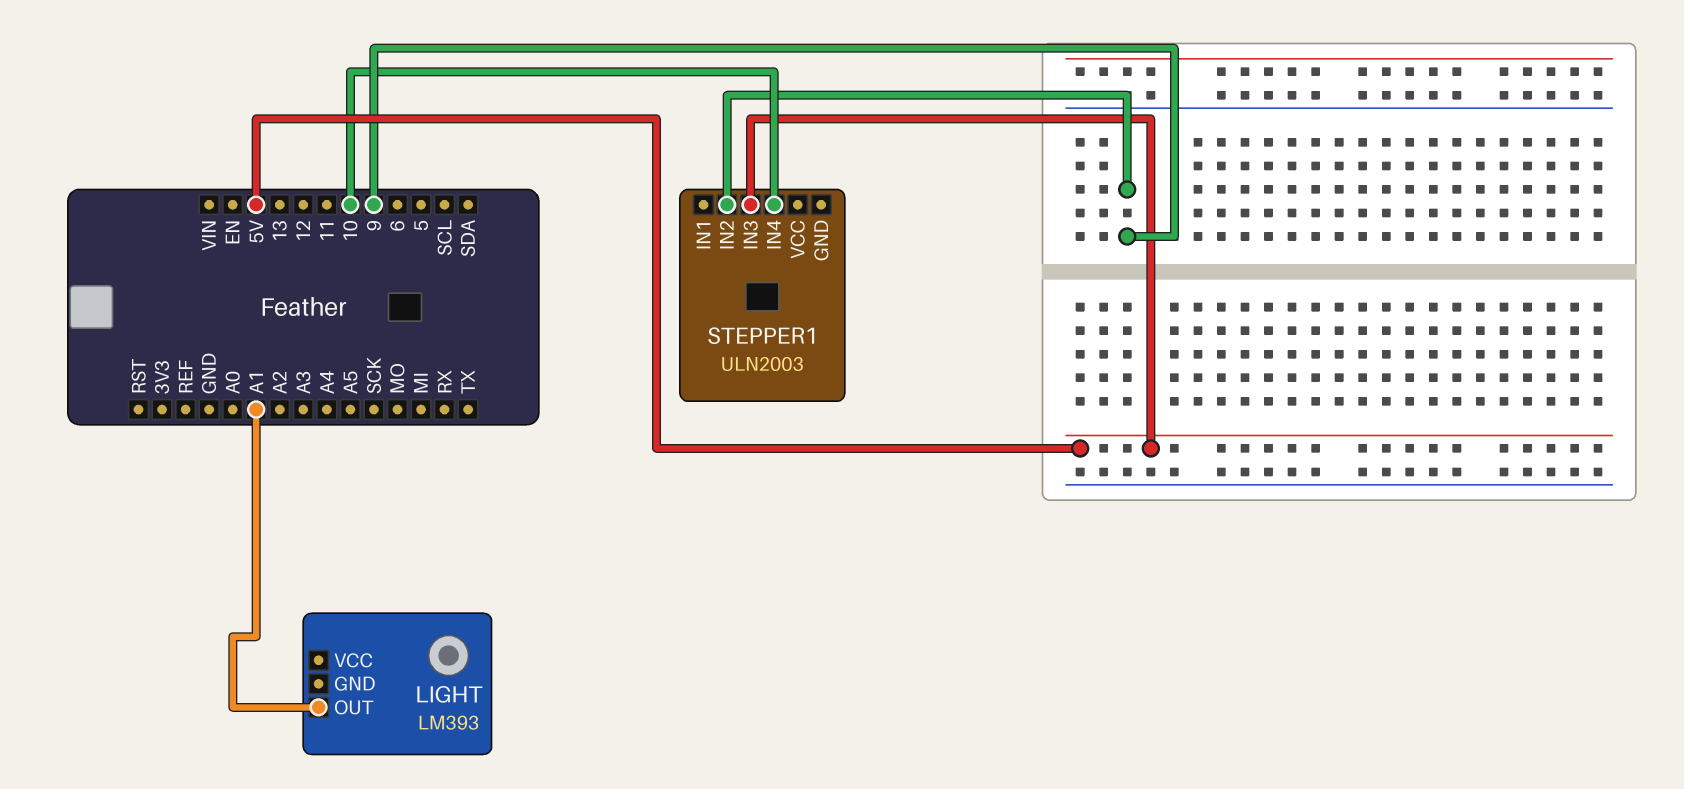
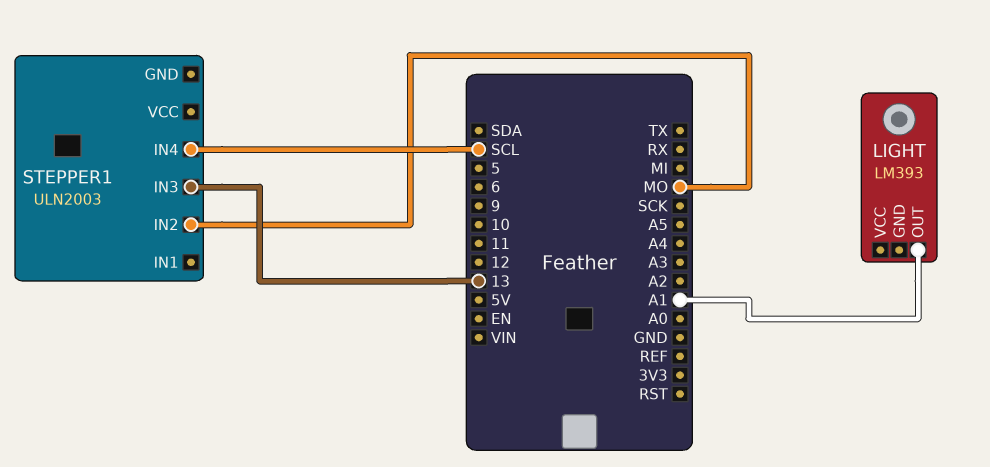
STEPPER1 pin IN2: 9 -> MO
STEPPER1 pin IN3: 5V -> 13
STEPPER1 pin IN4: 10 -> SCL

